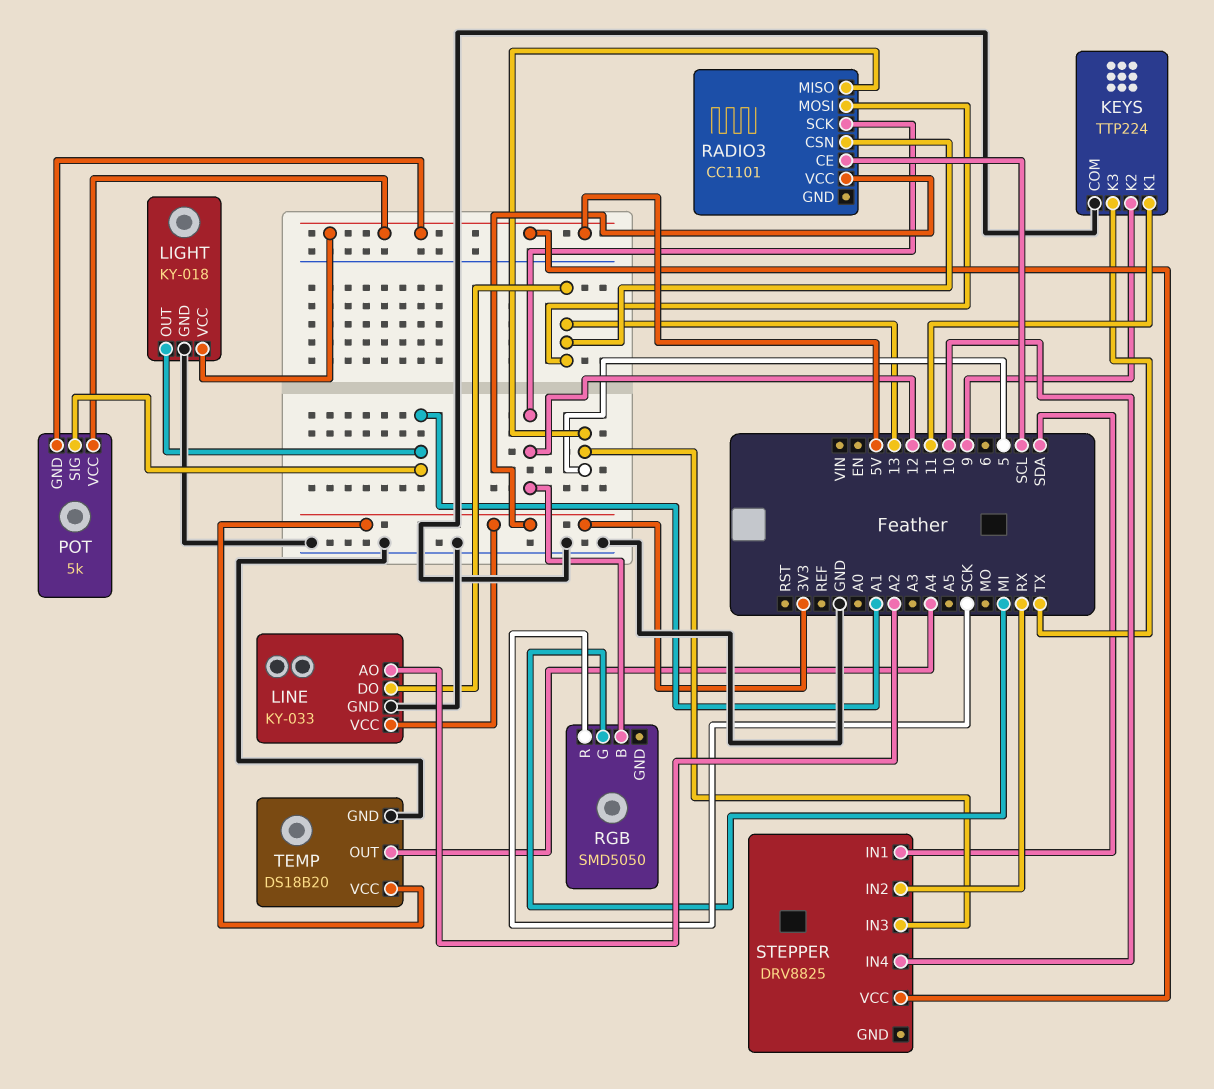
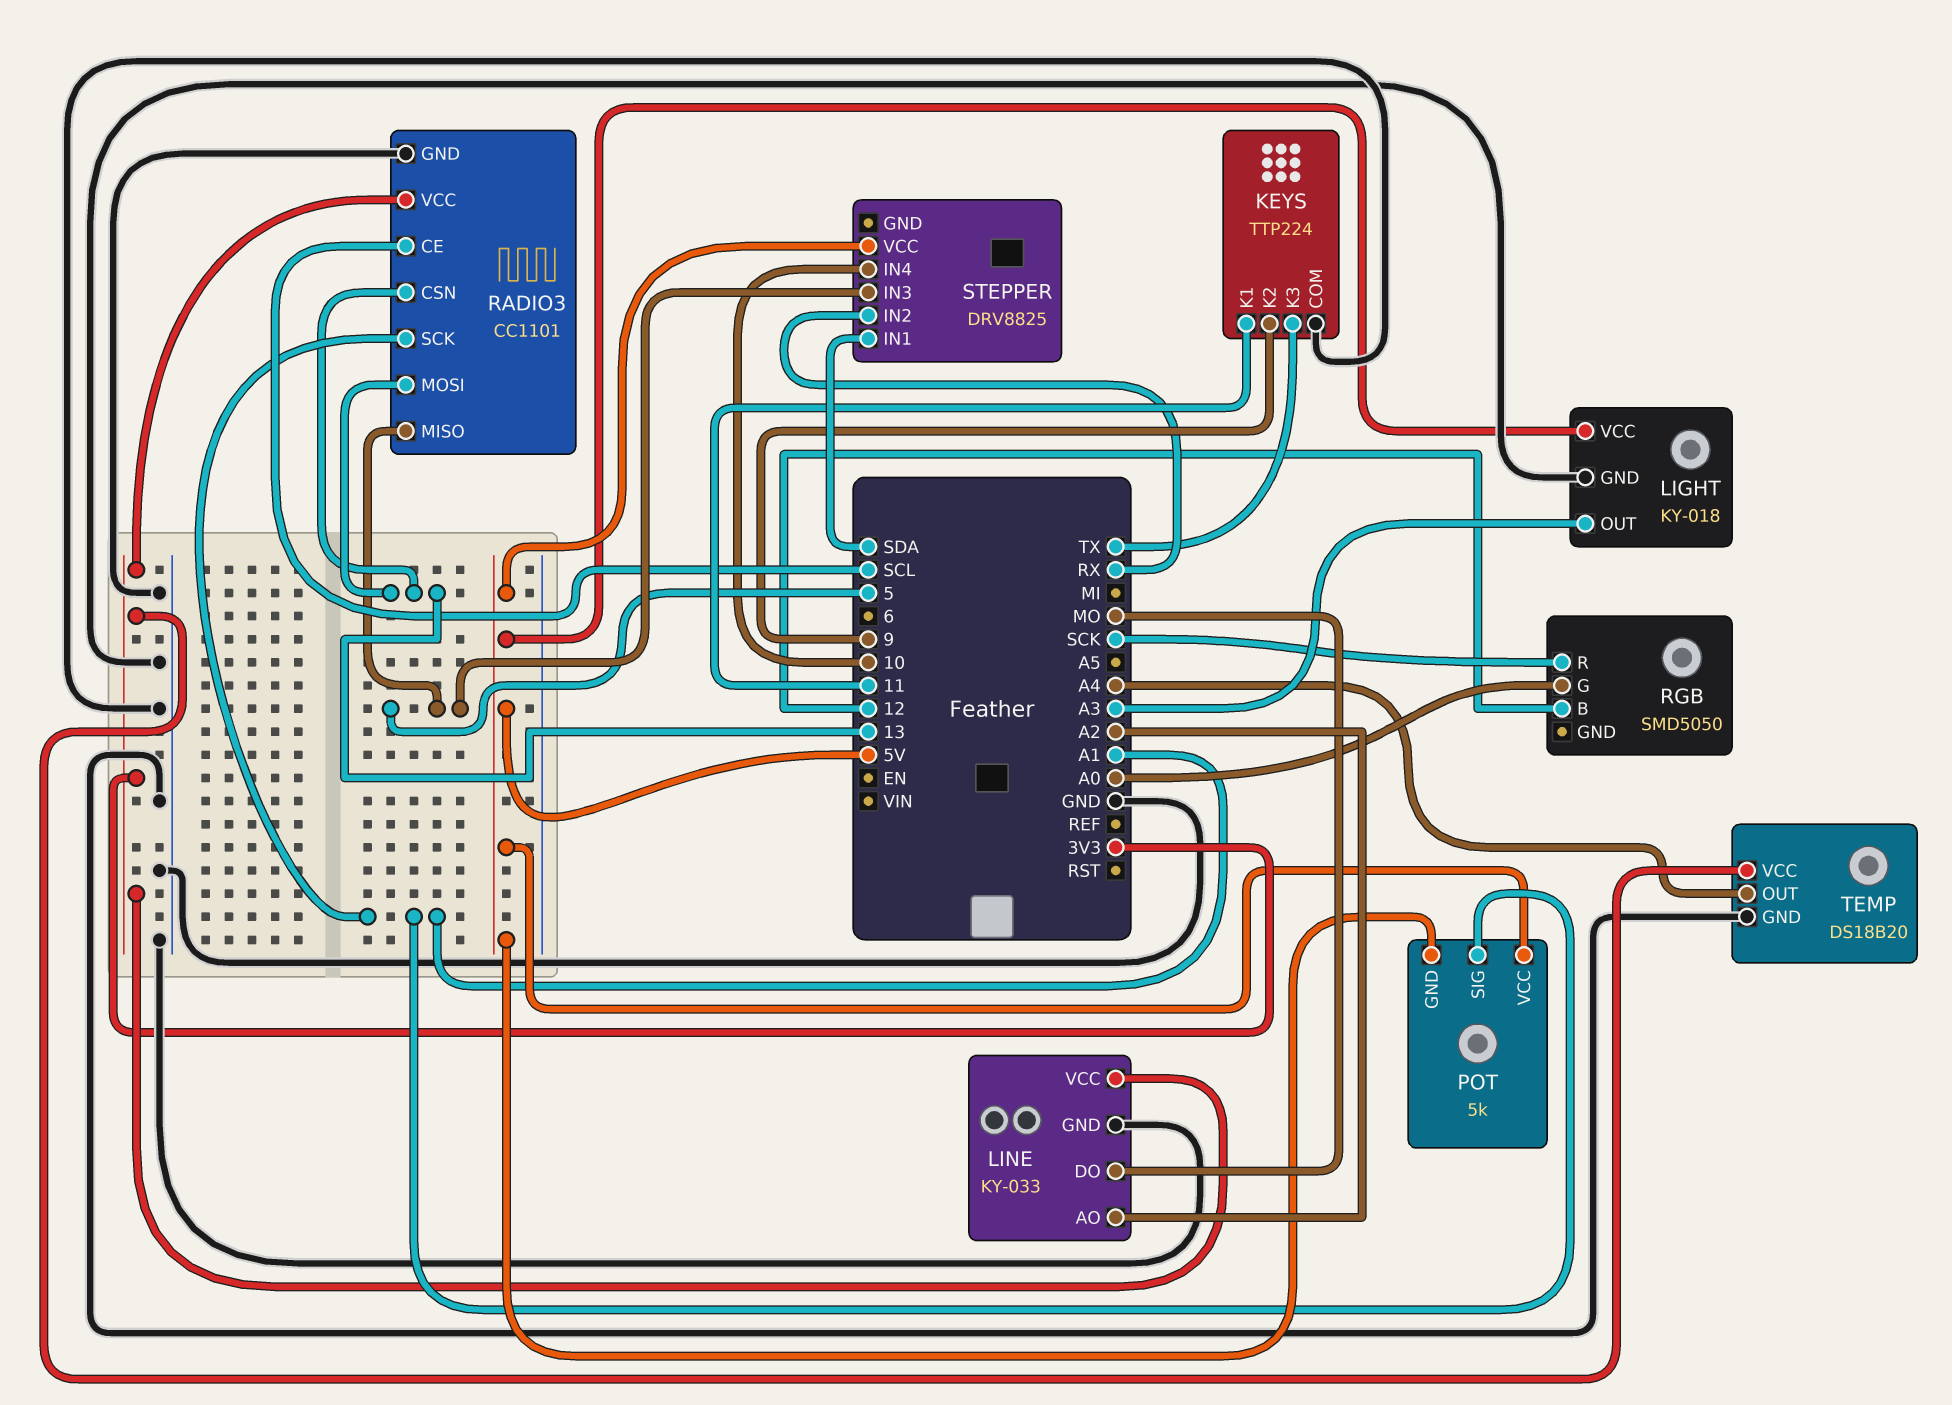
LIGHT pin OUT: A1 -> A3
LINE pin DO: 13 -> MO
RADIO3 pin GND: none -> GND
RADIO3 pin SCK: 12 -> A1
RGB pin G: MI -> A0

